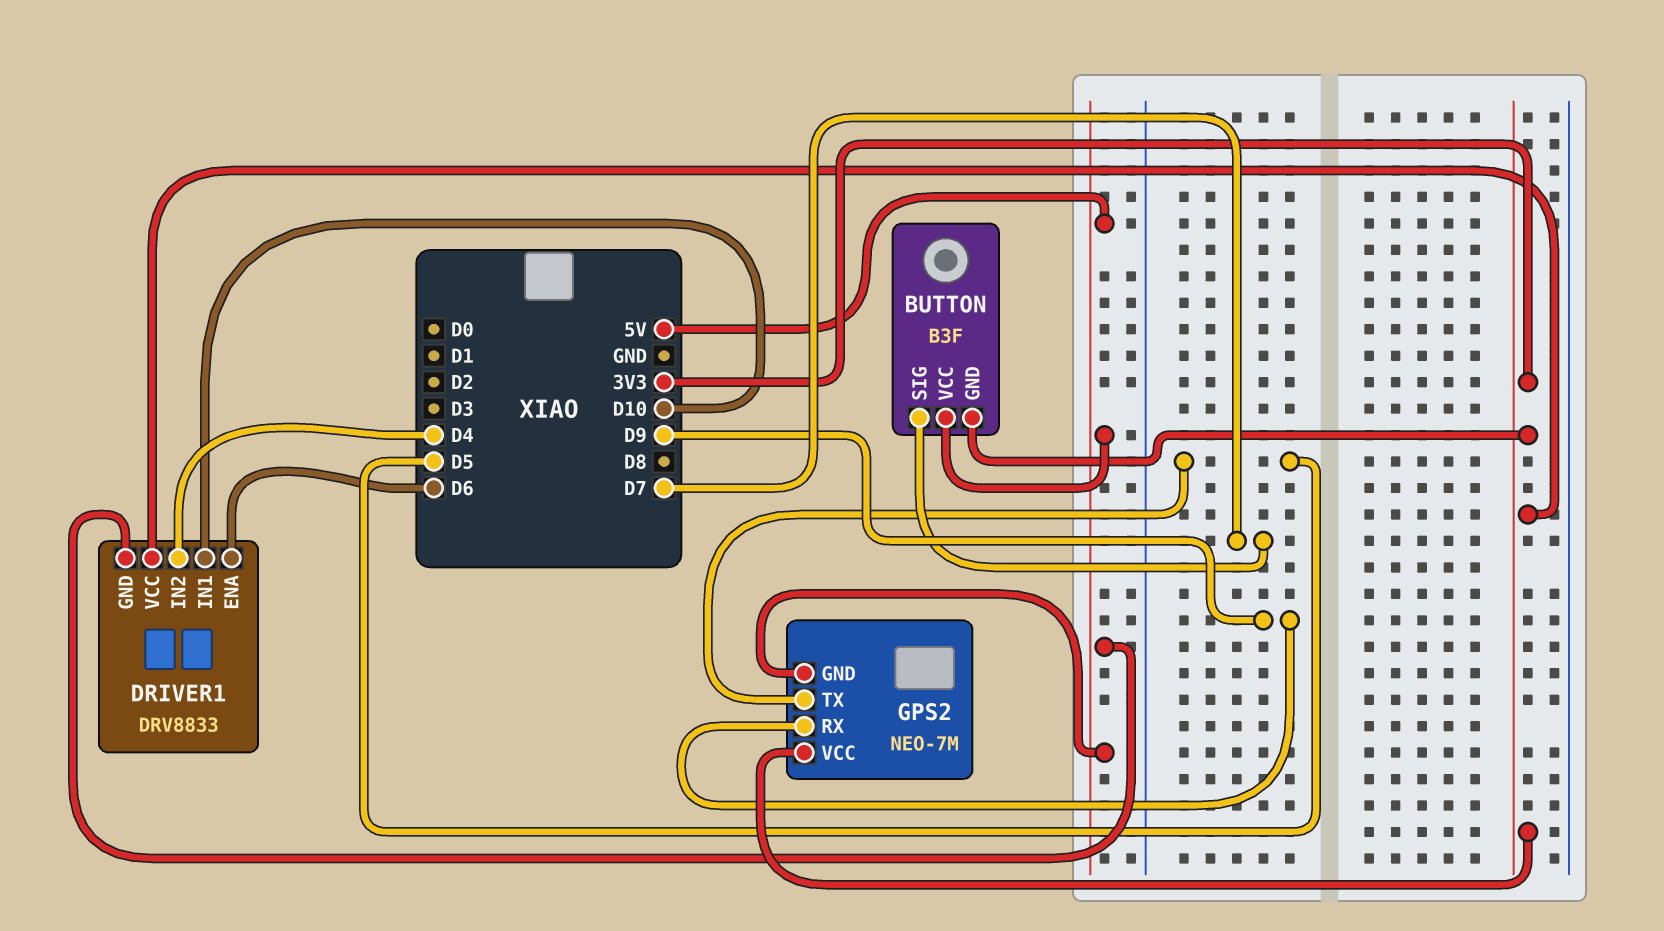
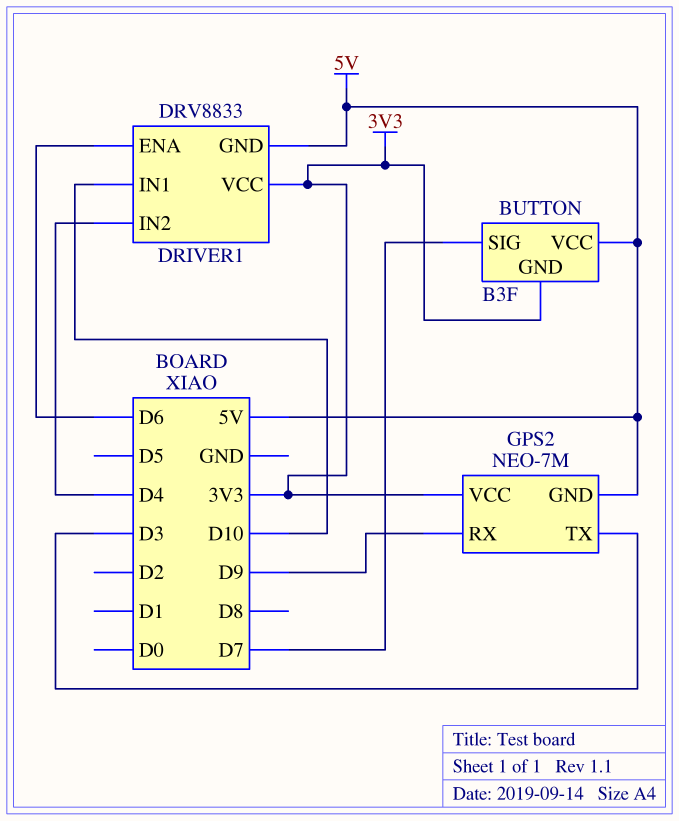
GPS2 pin TX: D5 -> D3

